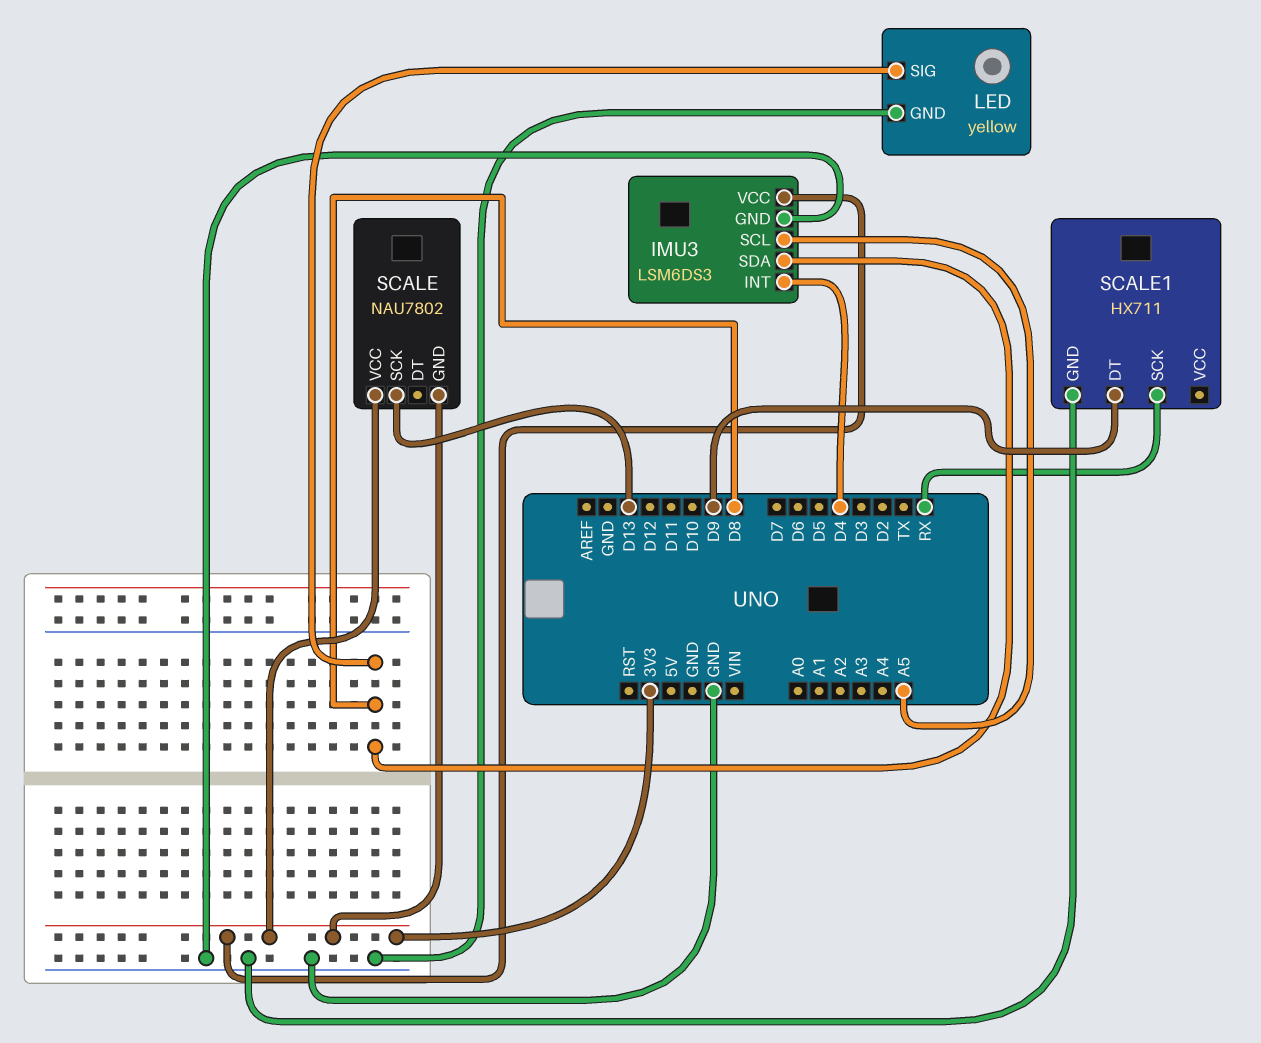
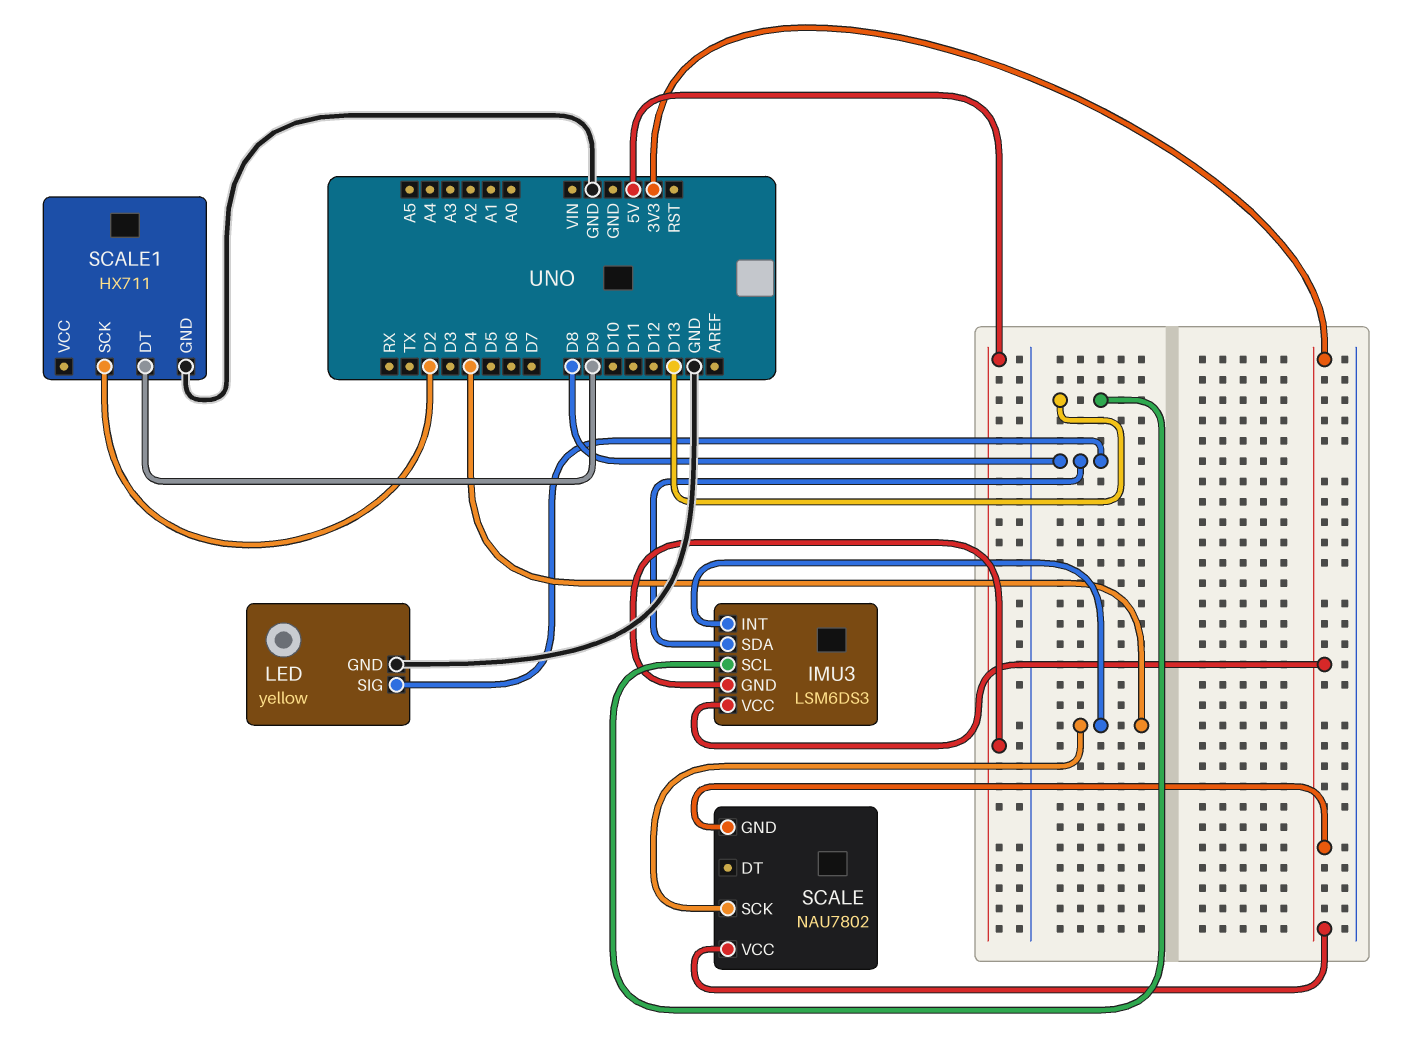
IMU3 pin GND: GND -> 5V
IMU3 pin SCL: A5 -> D13
SCALE pin SCK: D13 -> D4
SCALE1 pin SCK: RX -> D2

